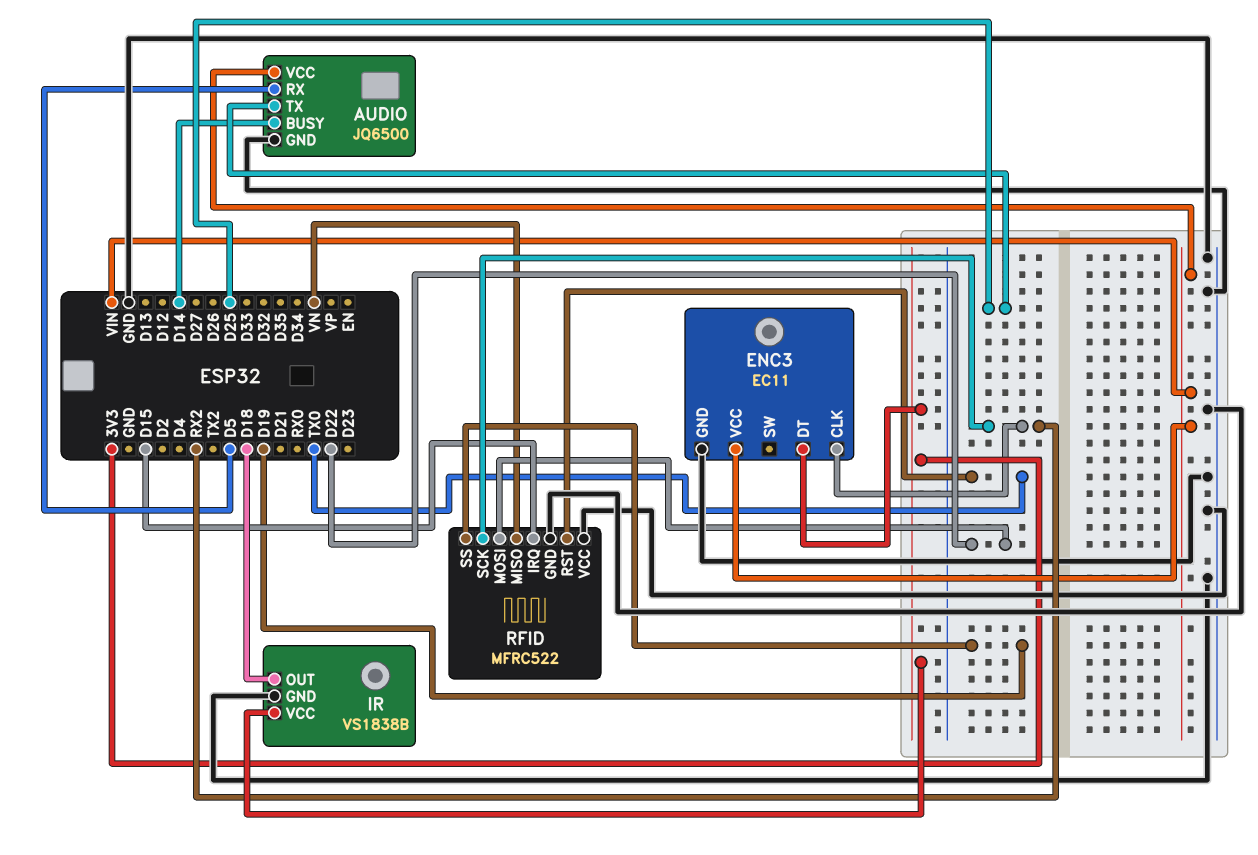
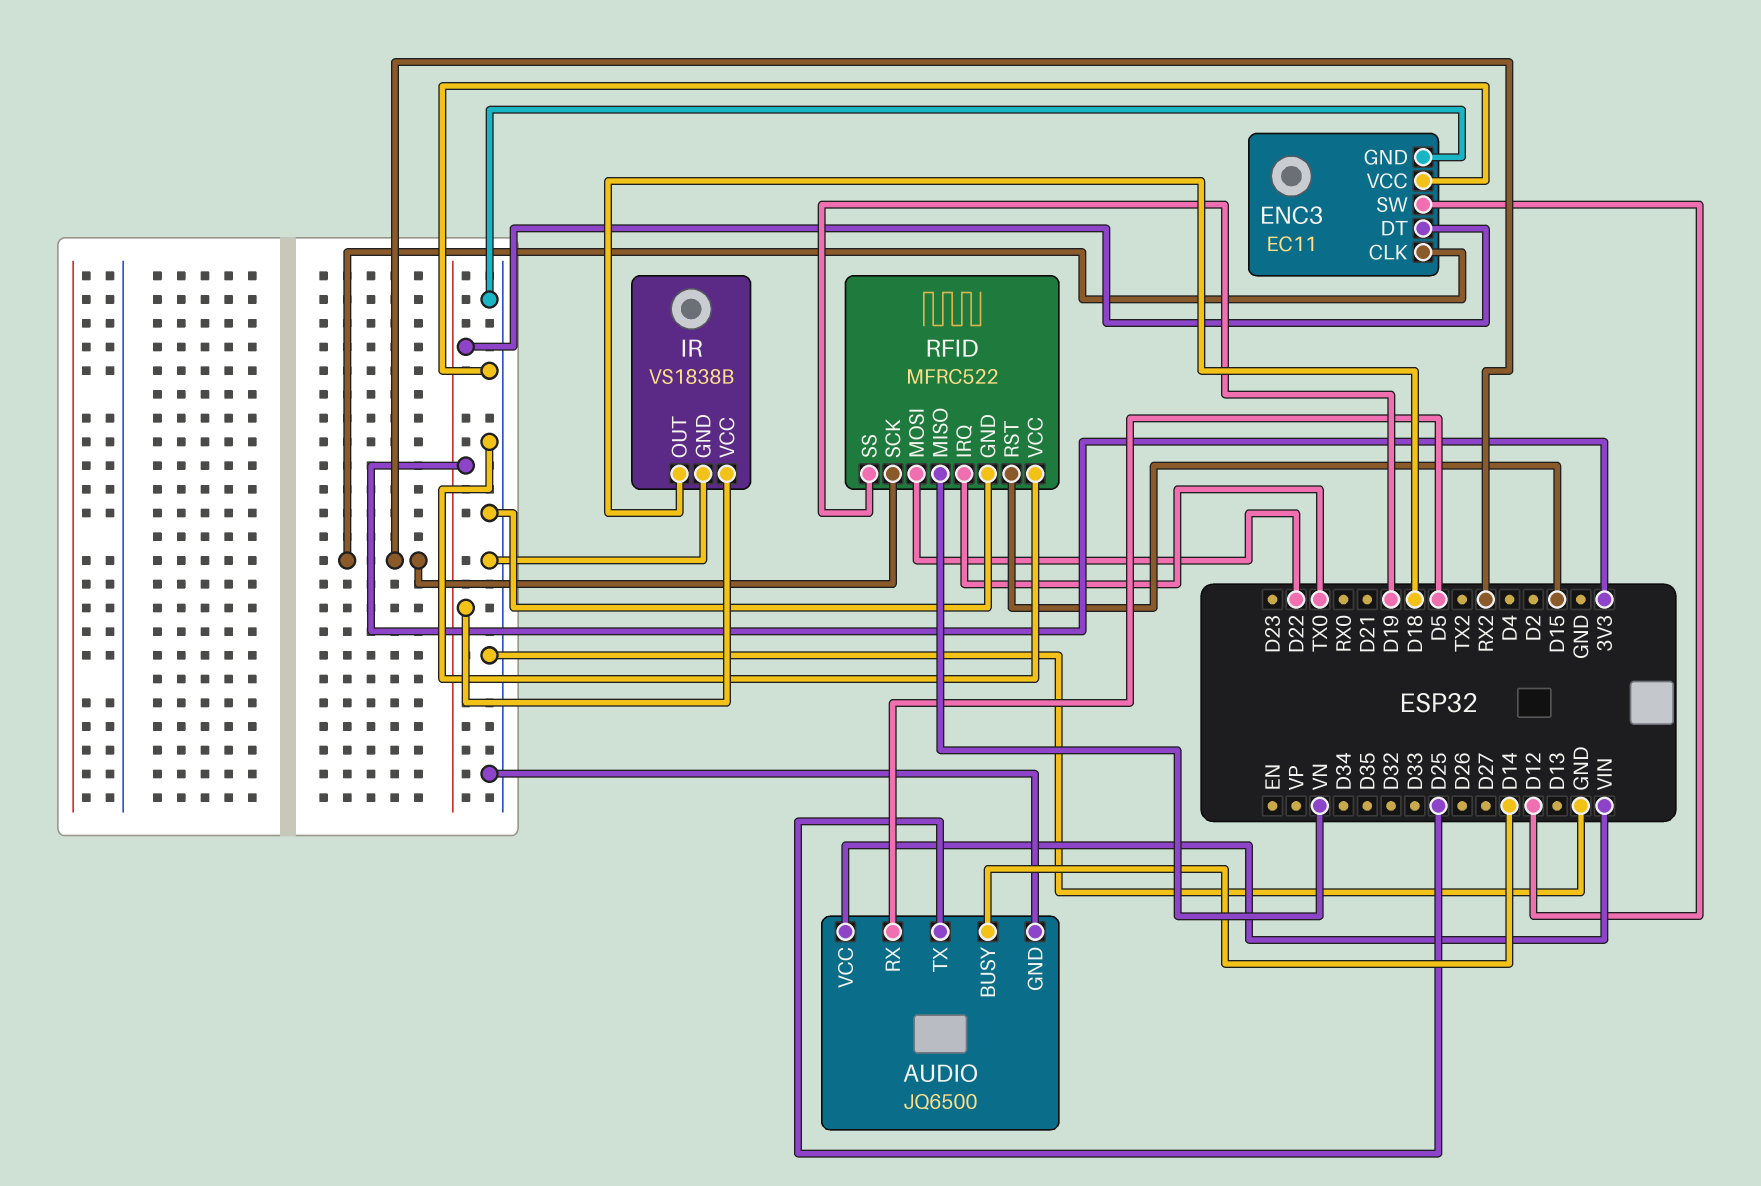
ENC3 pin SW: none -> D12
ENC3 pin VCC: VIN -> GND
RFID pin IRQ: D15 -> TX0
RFID pin RST: TX0 -> D15

